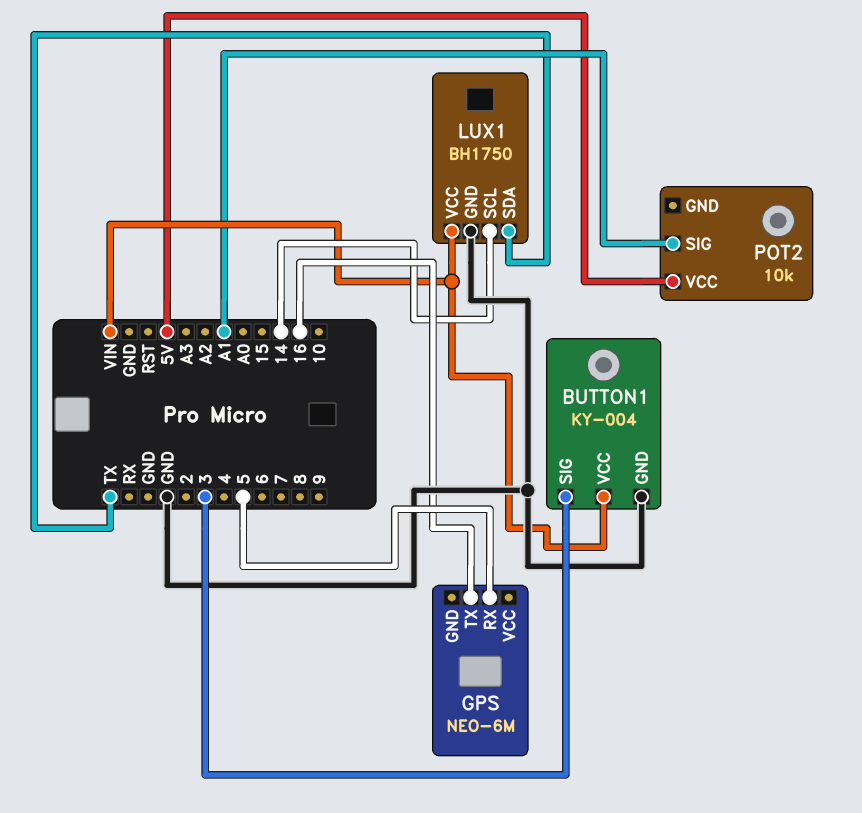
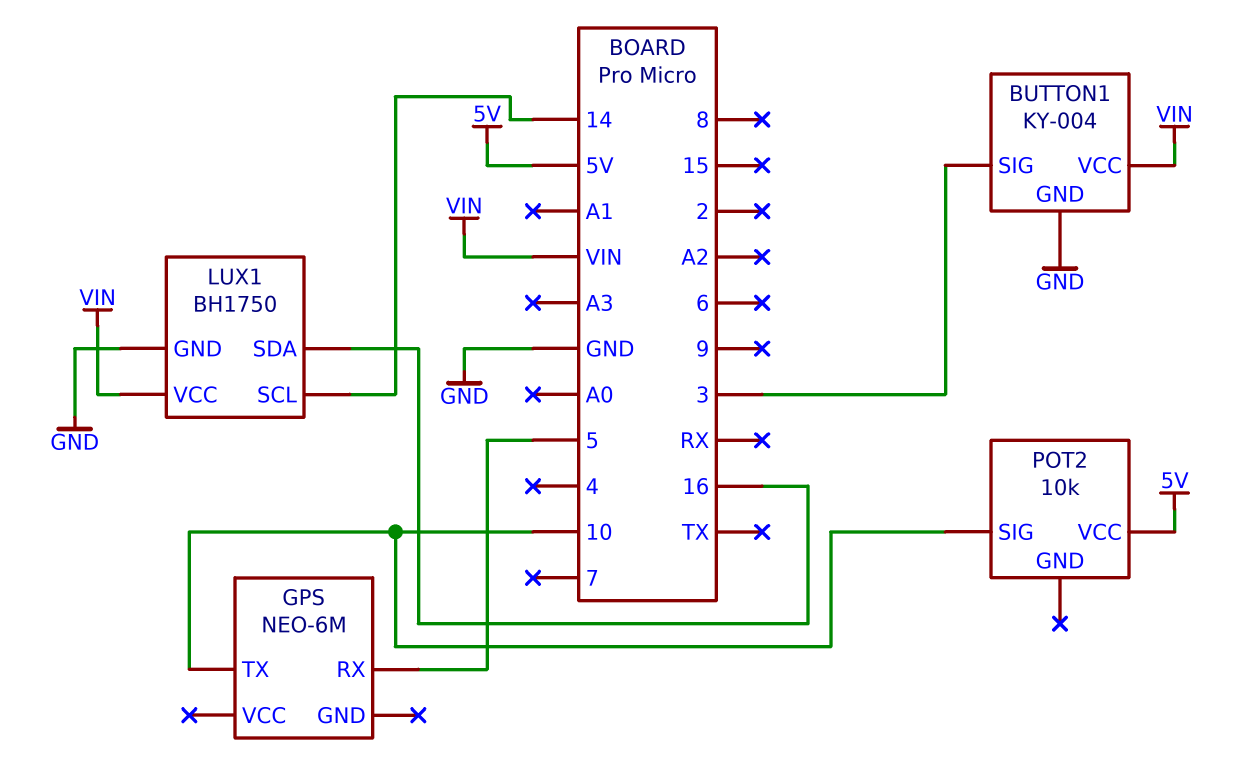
GPS pin TX: 16 -> 10
LUX1 pin SDA: TX -> 16
POT2 pin SIG: A1 -> 10

